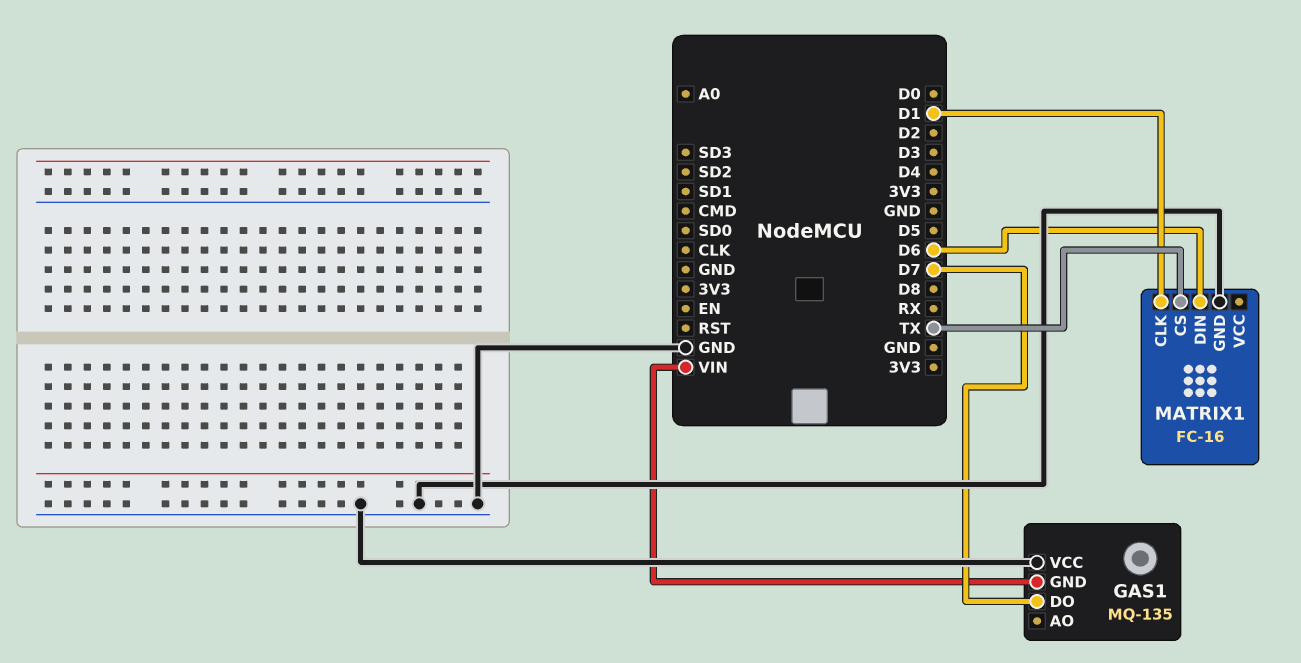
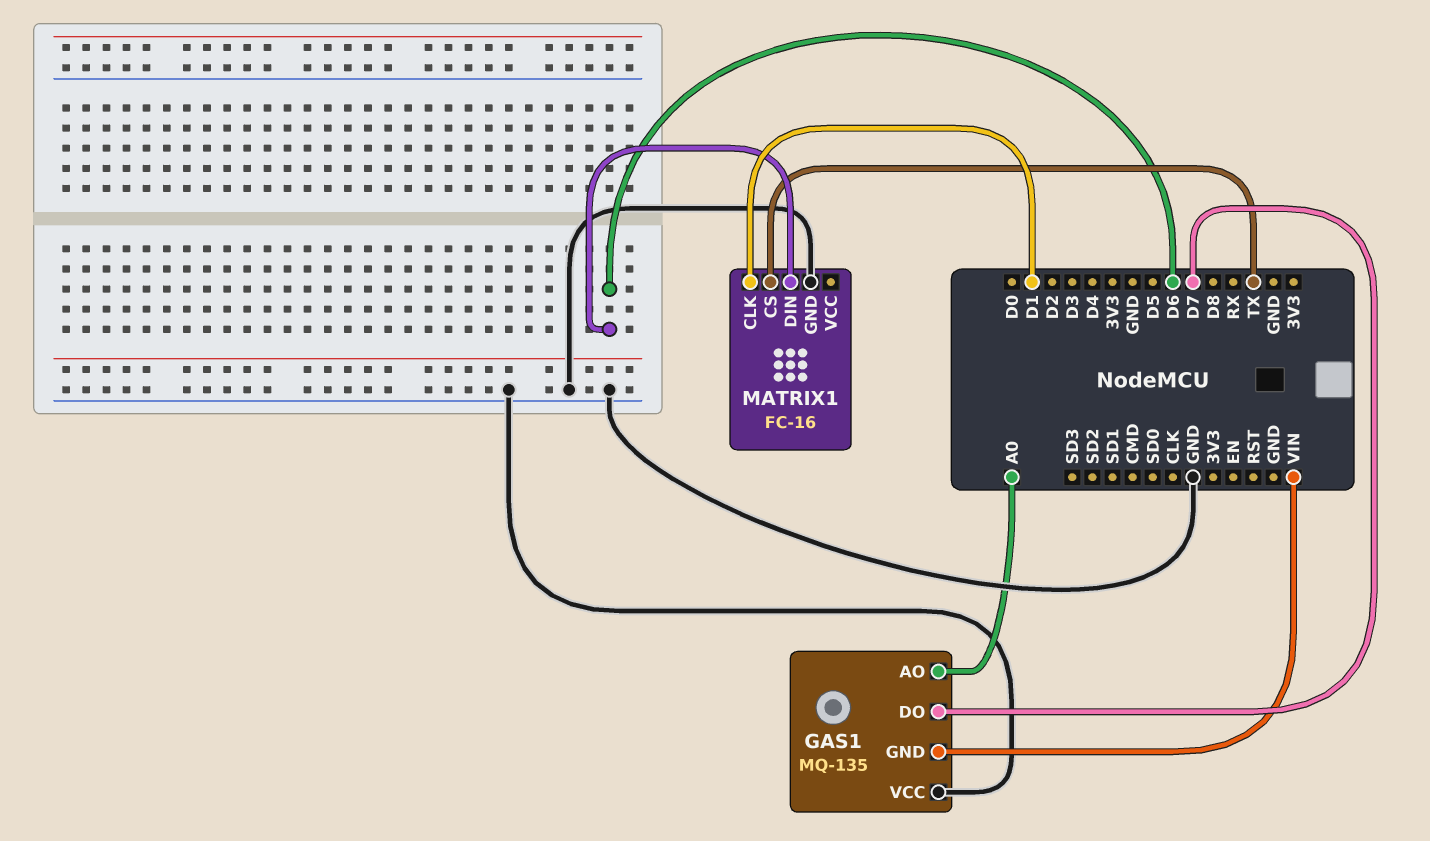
GAS1 pin AO: none -> A0

